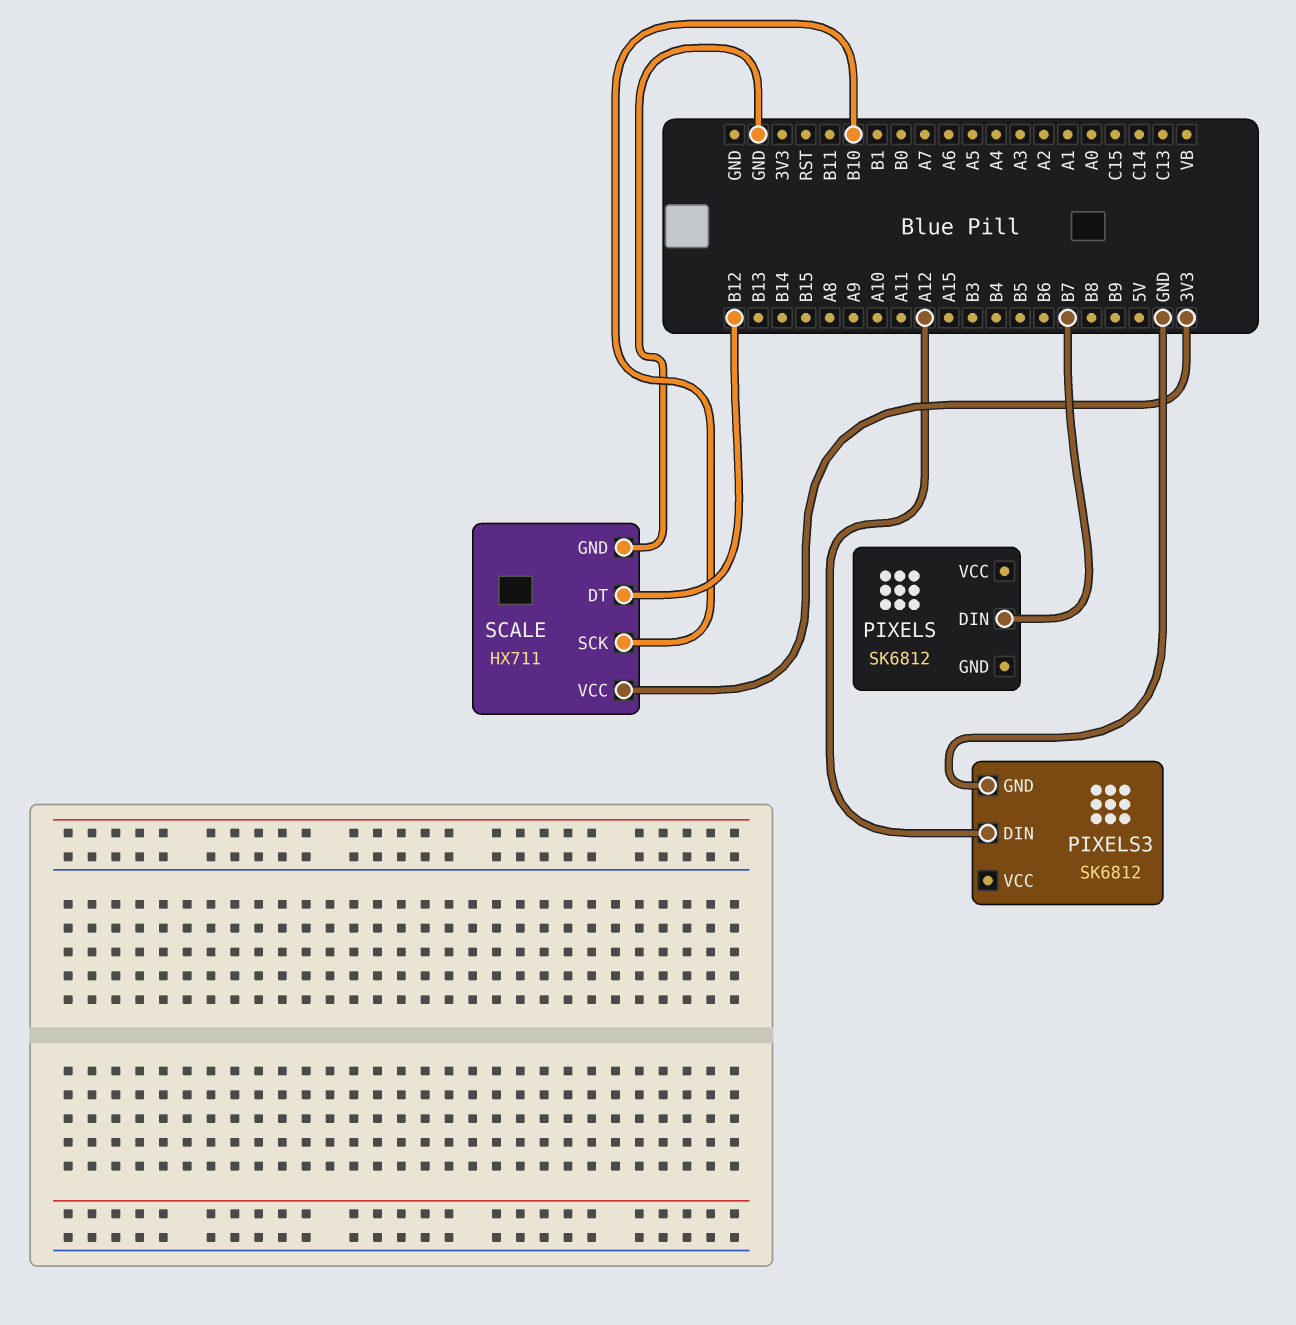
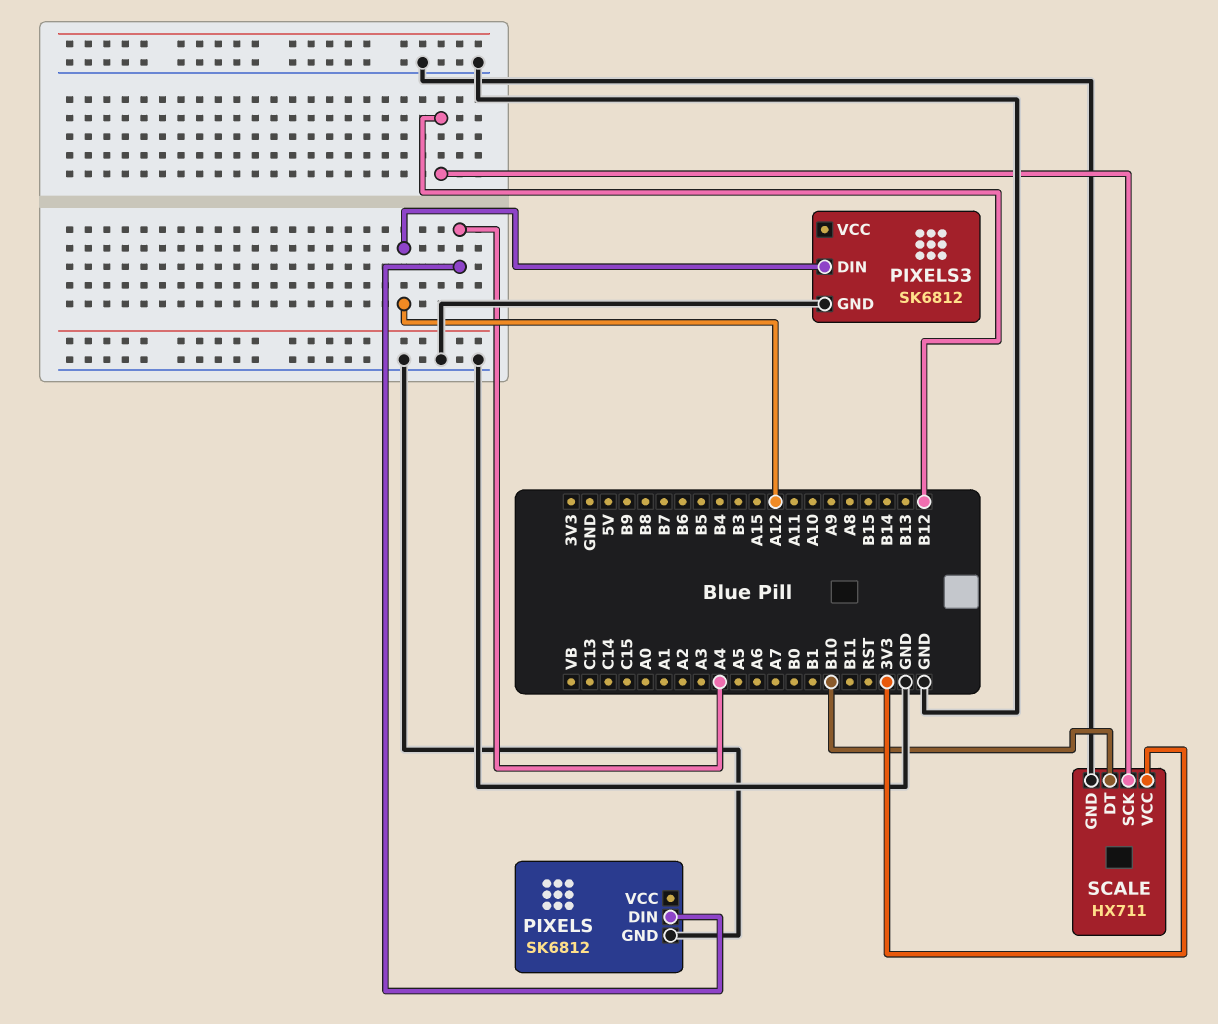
PIXELS pin DIN: B7 -> A4
PIXELS pin GND: none -> GND
SCALE pin DT: B12 -> B10
SCALE pin SCK: B10 -> B12

